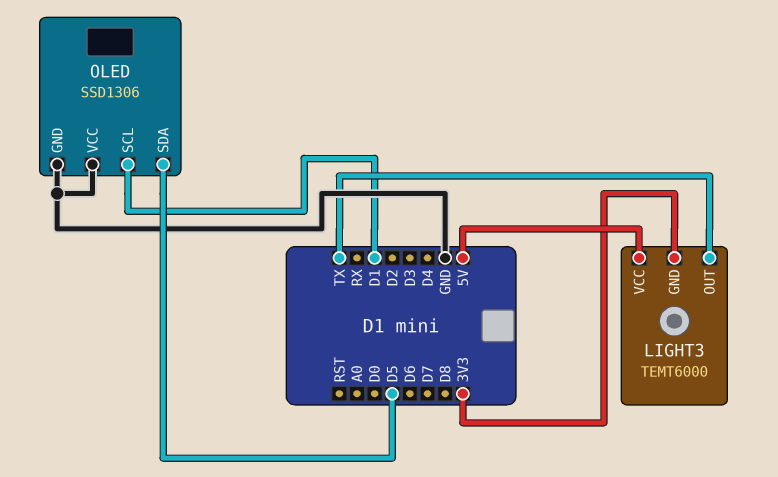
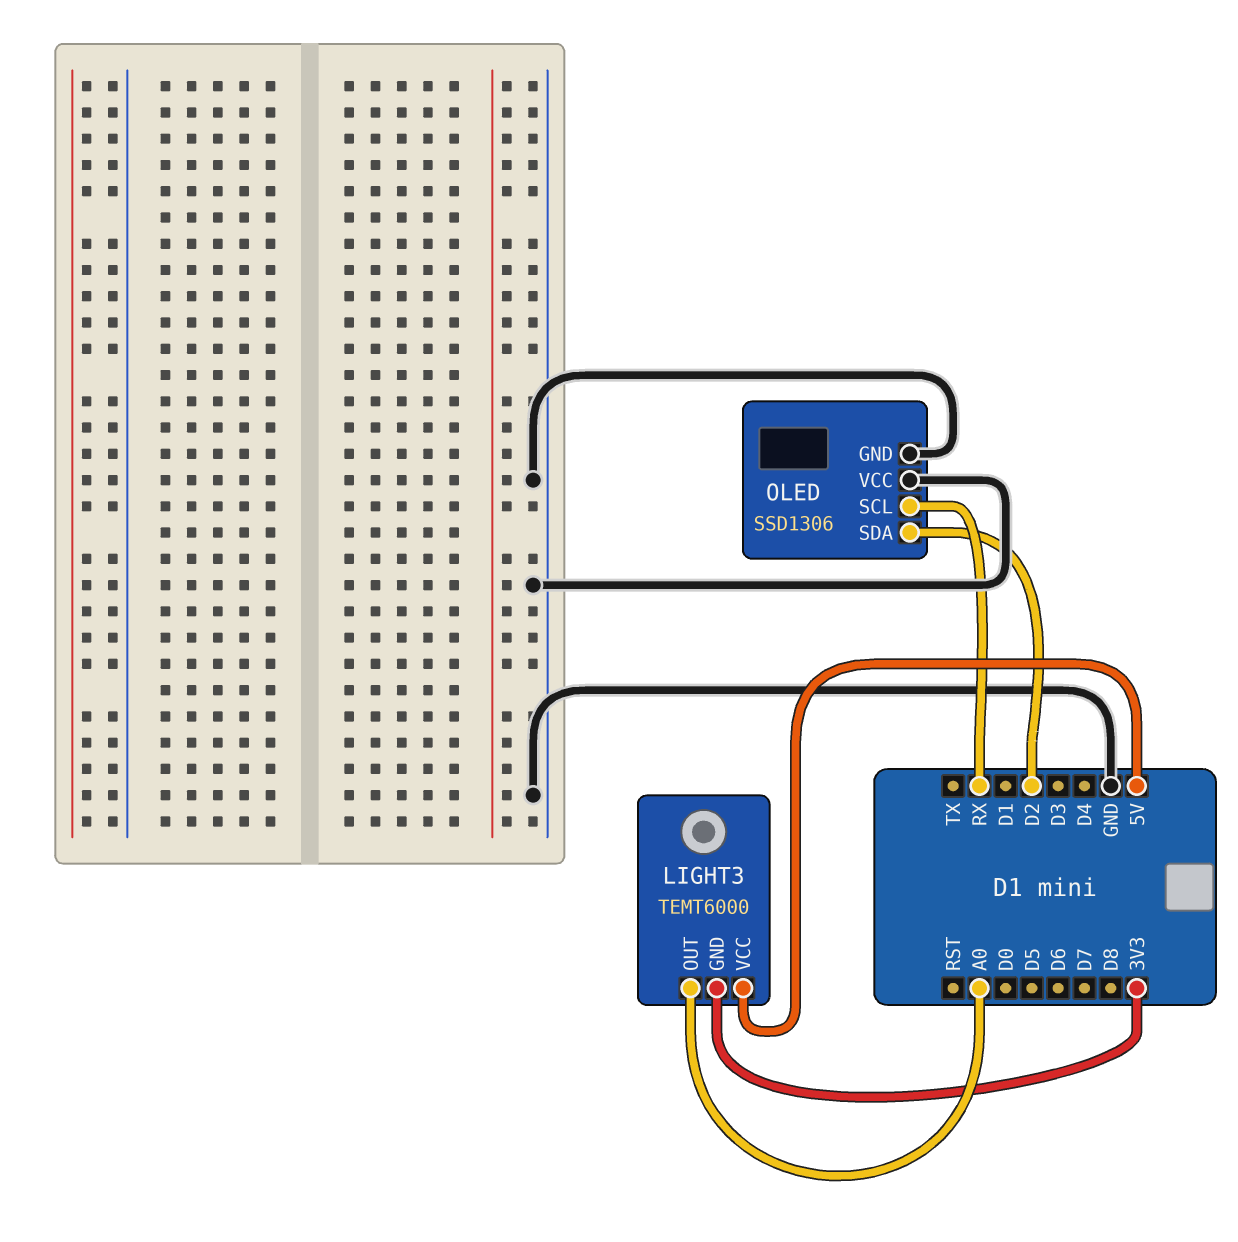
LIGHT3 pin OUT: TX -> A0
OLED pin SCL: D1 -> RX
OLED pin SDA: D5 -> D2

